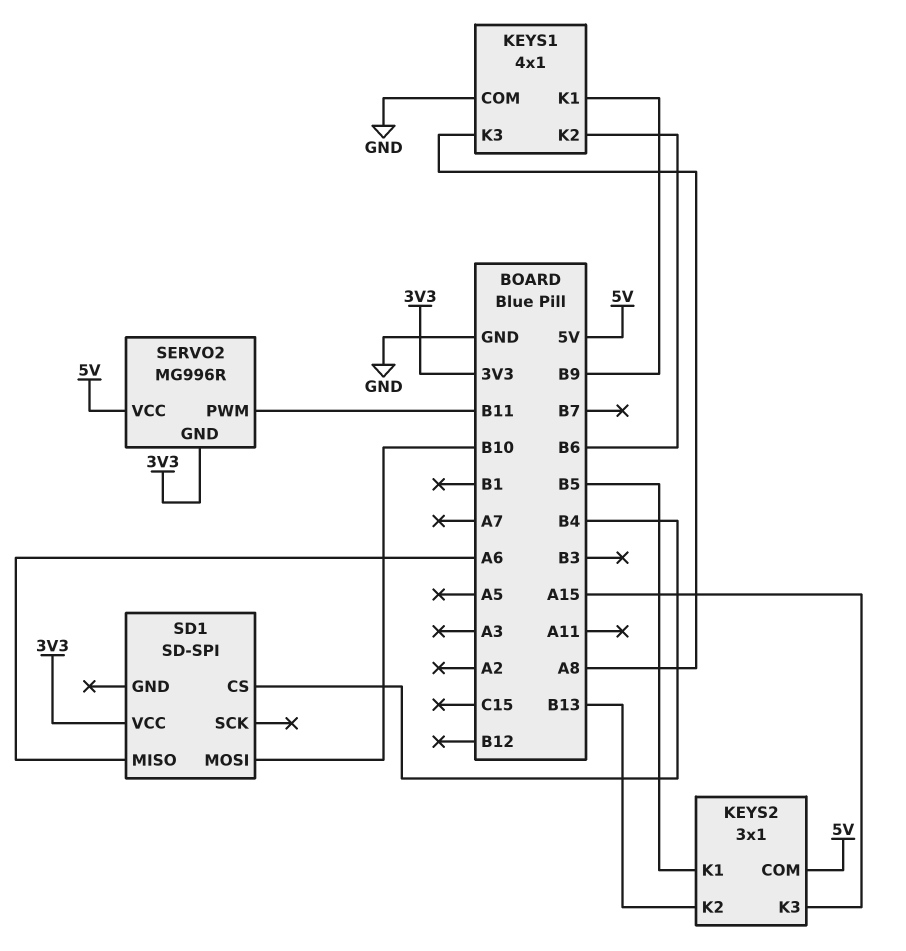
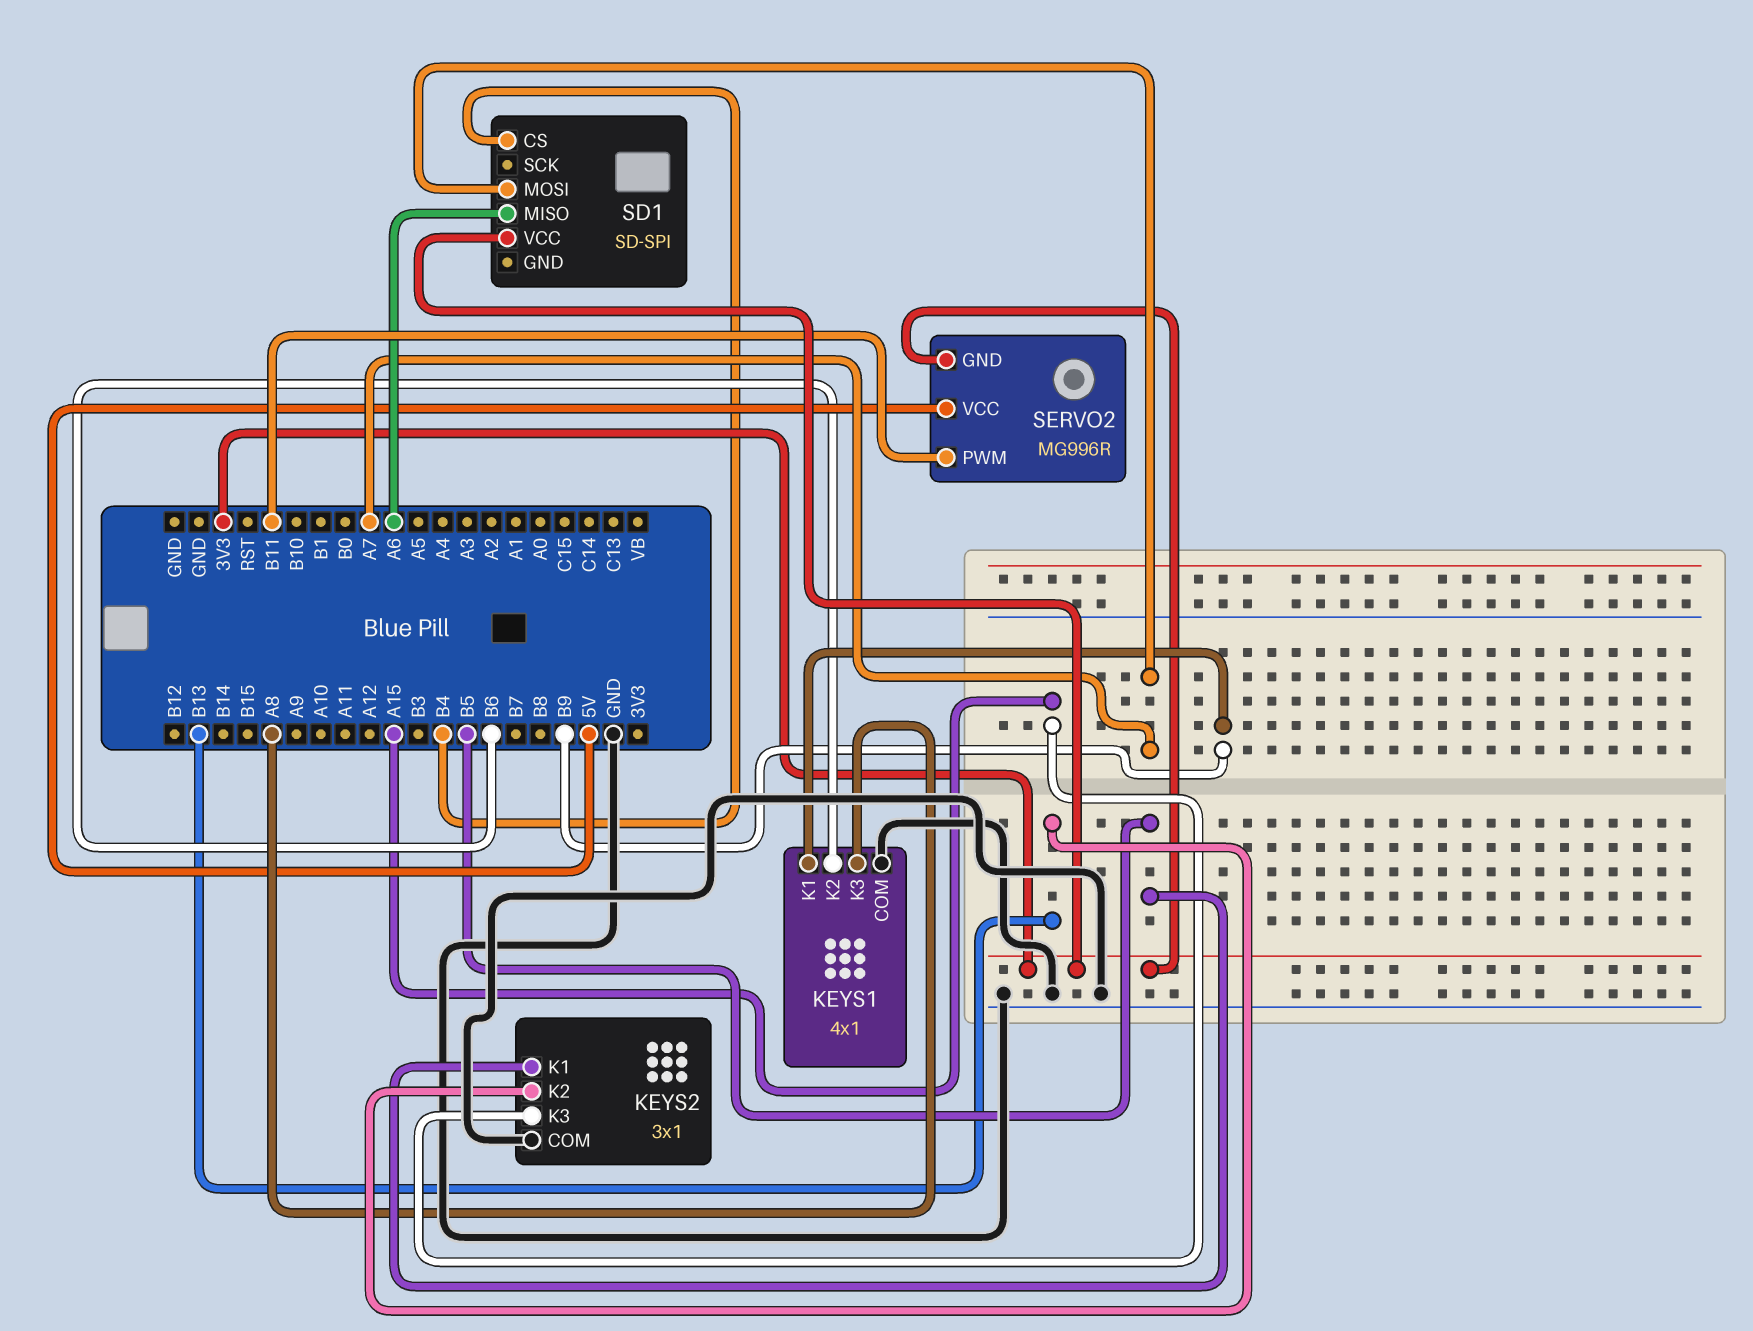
KEYS2 pin COM: 5V -> GND
SD1 pin MOSI: B10 -> A7

